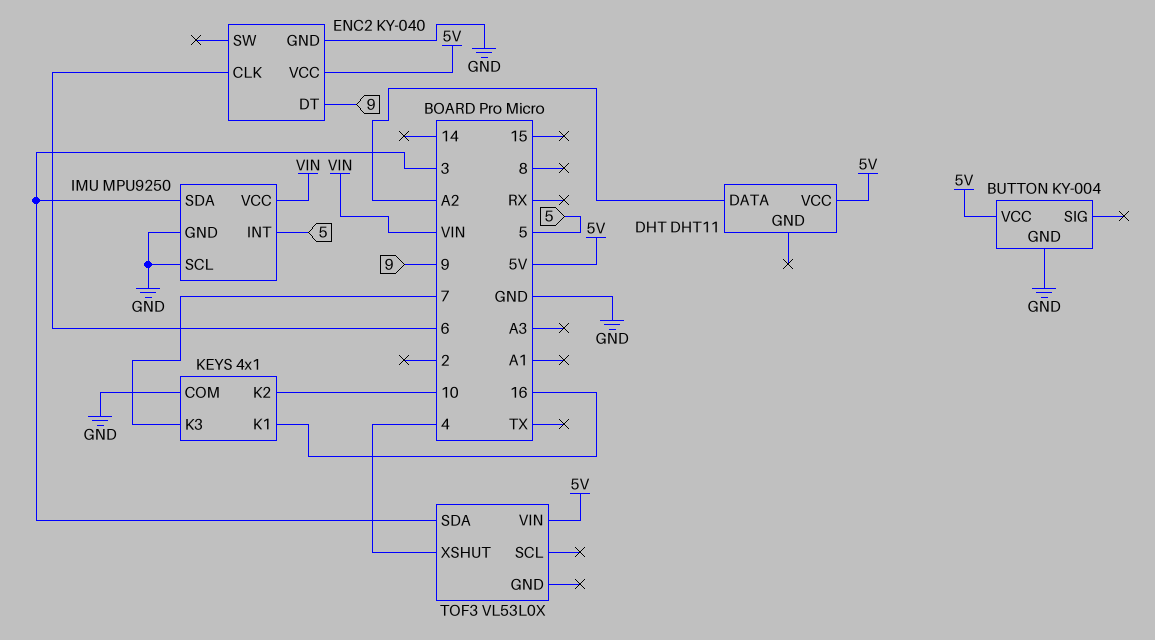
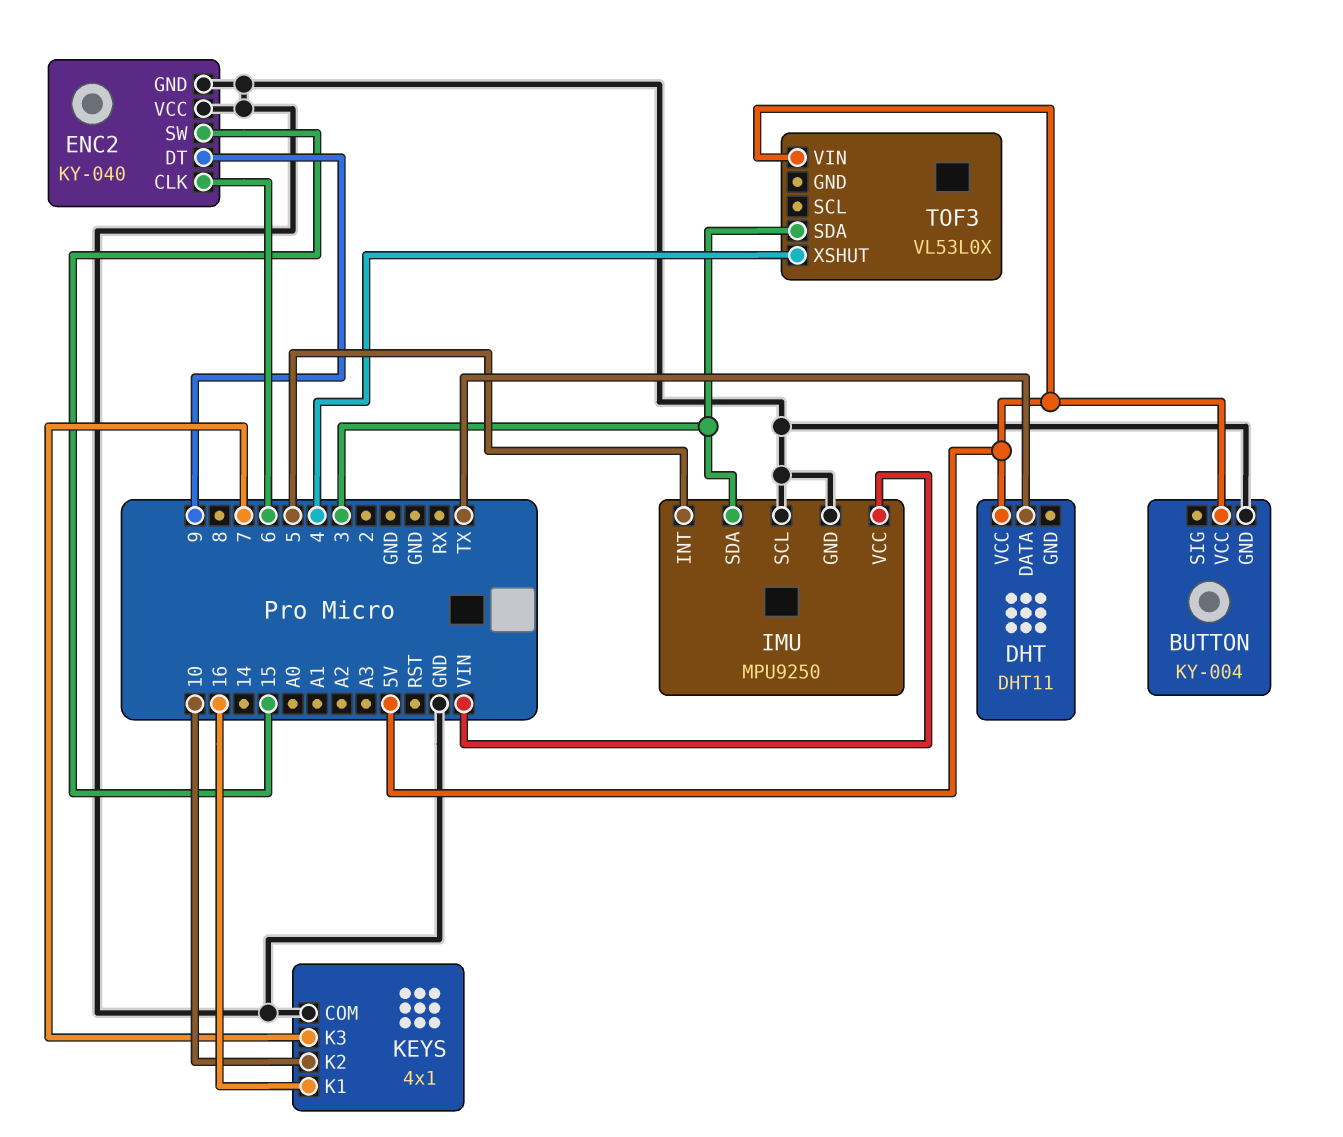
DHT pin DATA: A2 -> TX
ENC2 pin SW: none -> 15
ENC2 pin VCC: 5V -> GND

